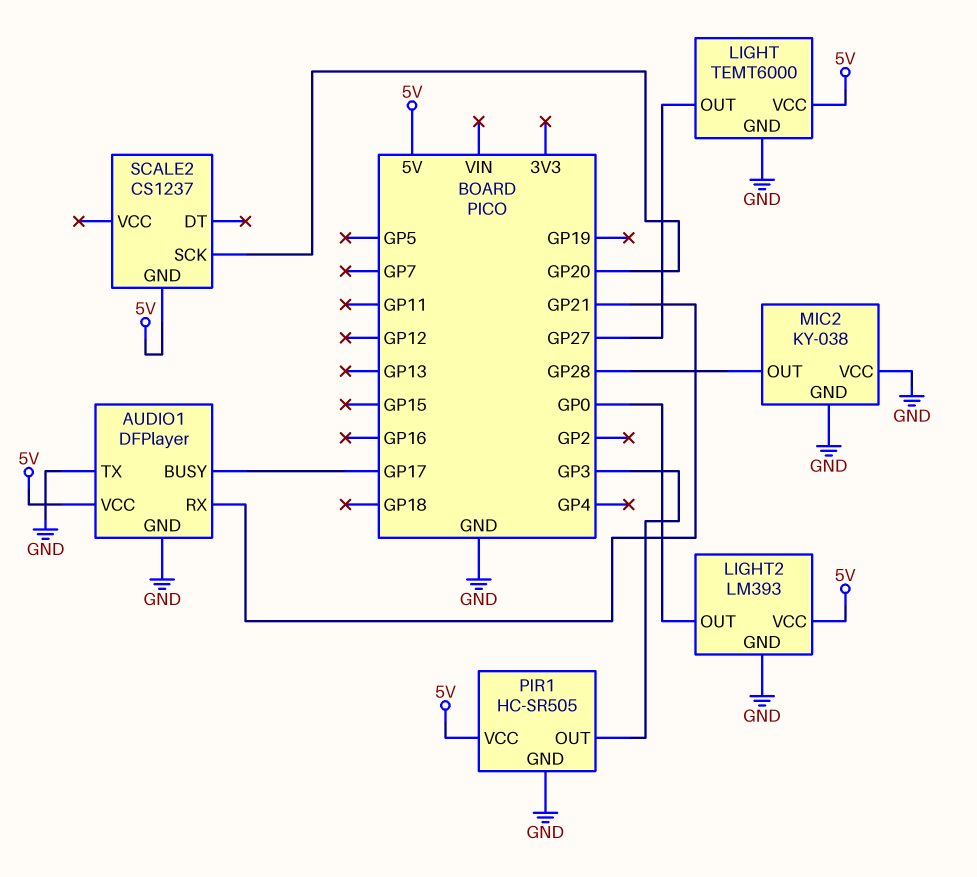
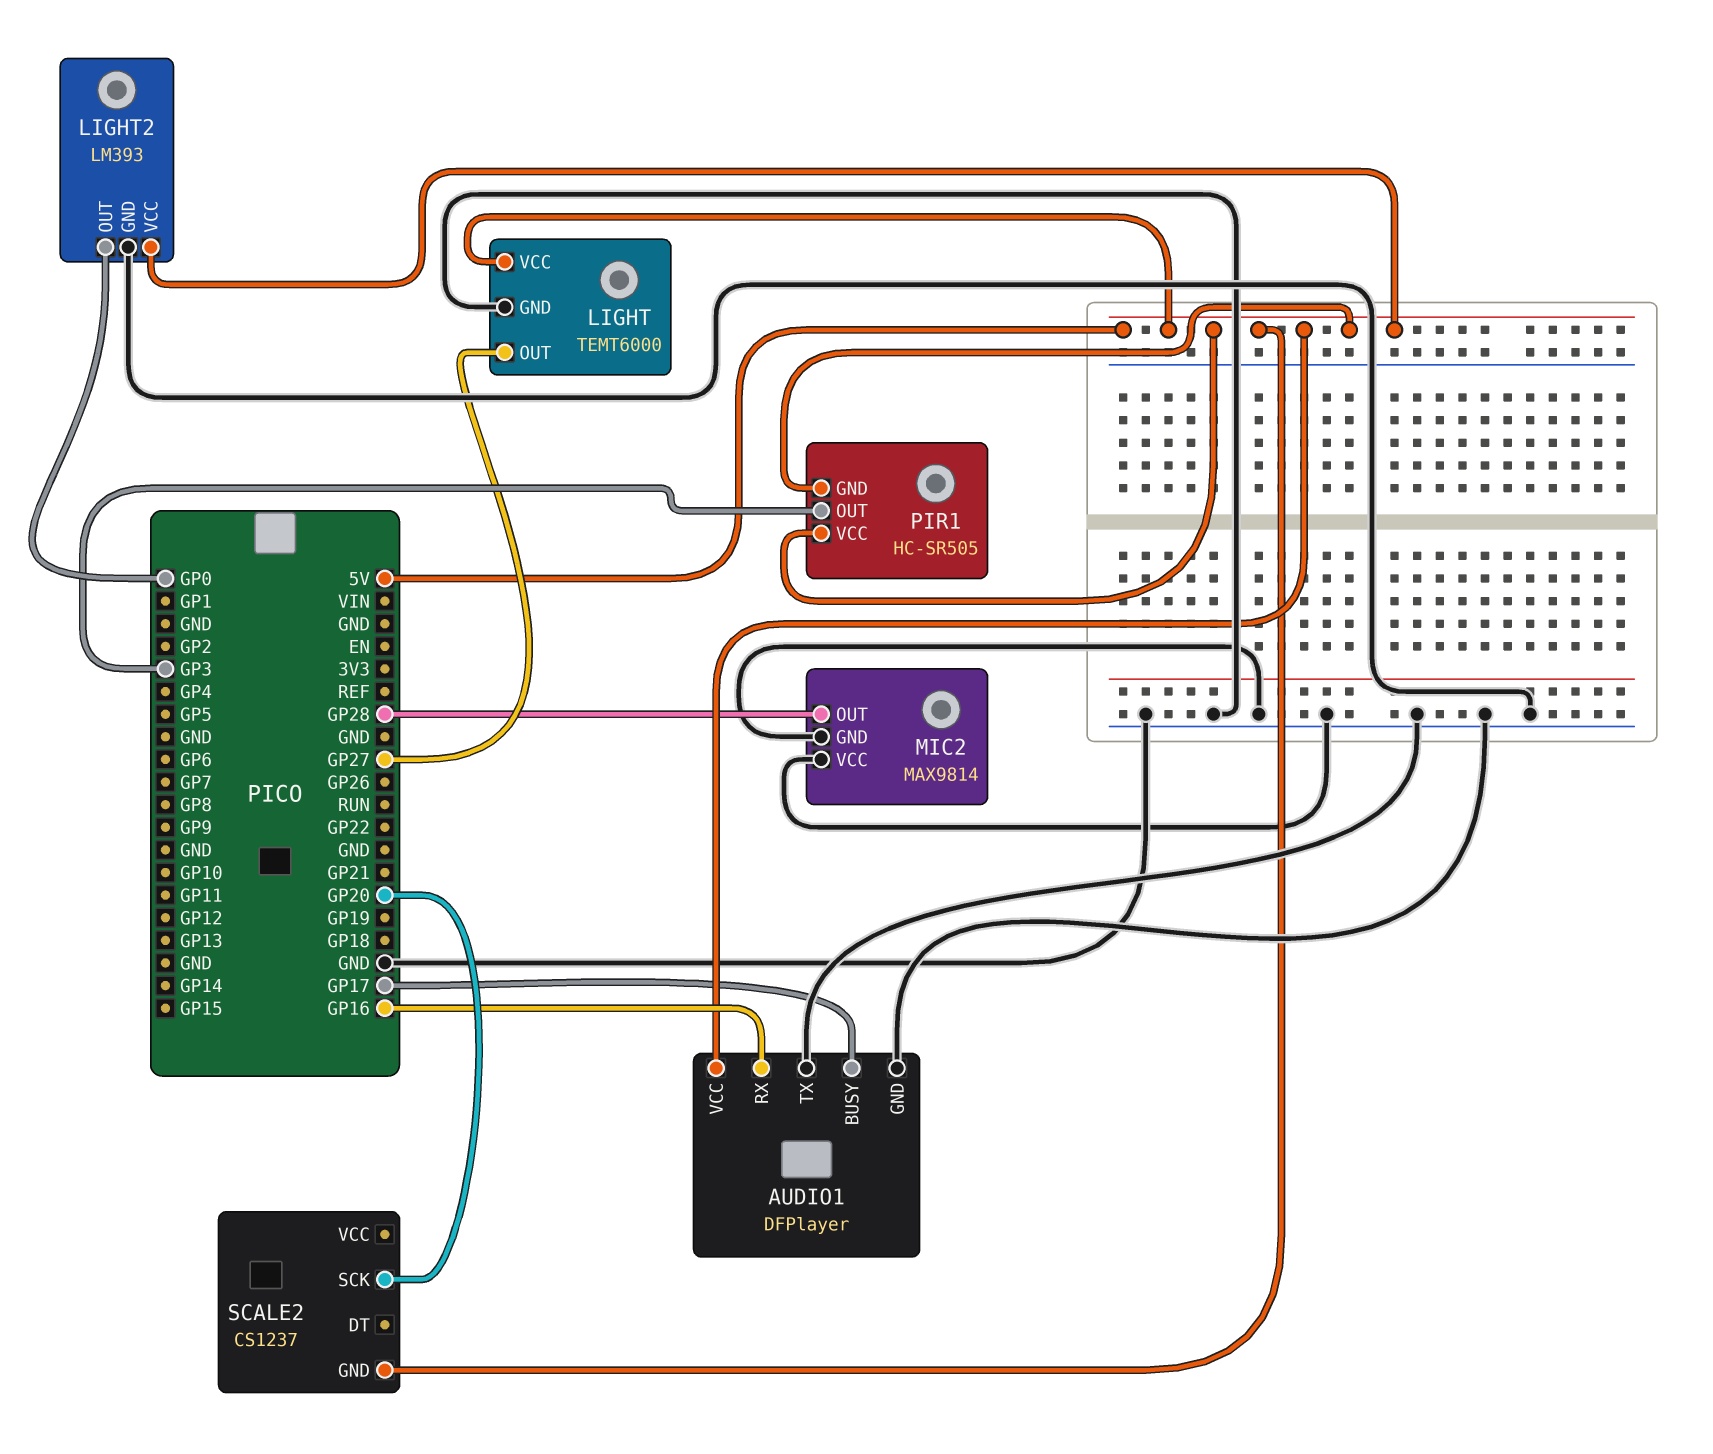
AUDIO1 pin RX: GP21 -> GP16
MIC2: KY-038 -> MAX9814
PIR1 pin GND: GND -> 5V

